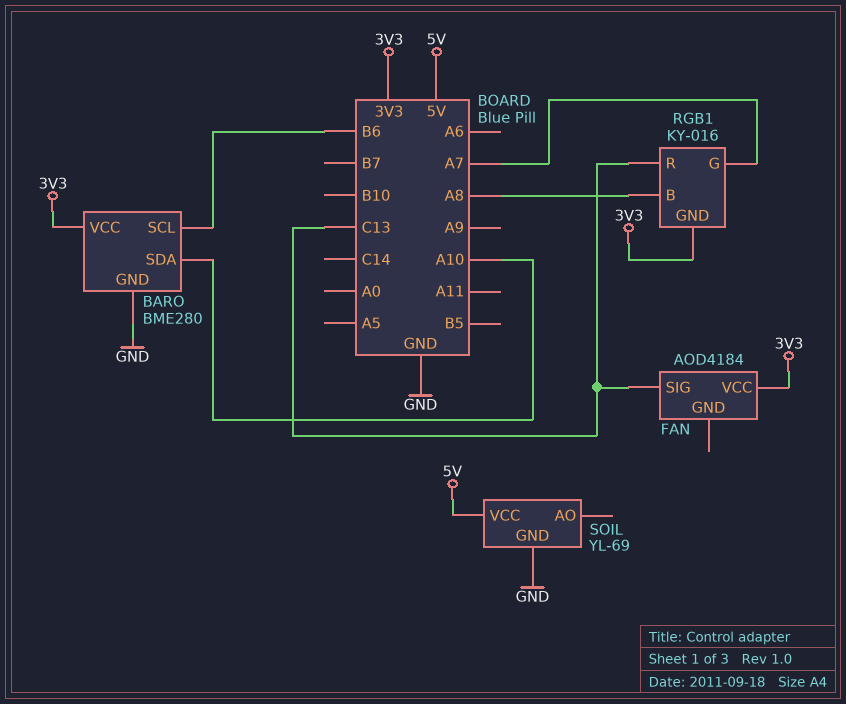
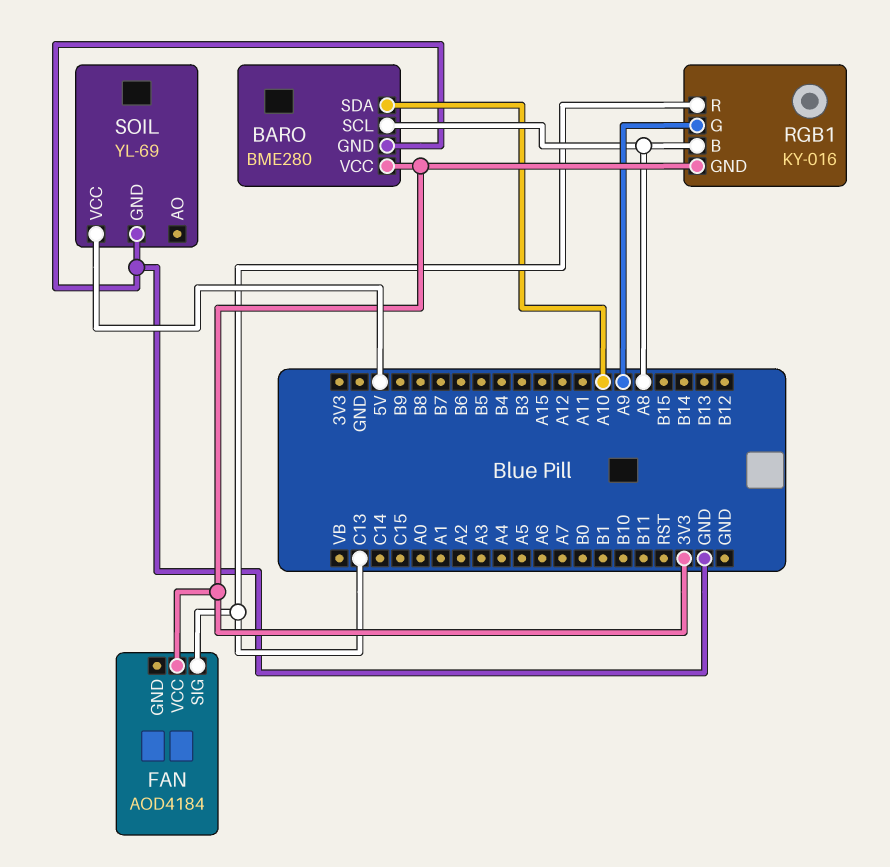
BARO pin SCL: B6 -> A8
RGB1 pin G: A7 -> A9

